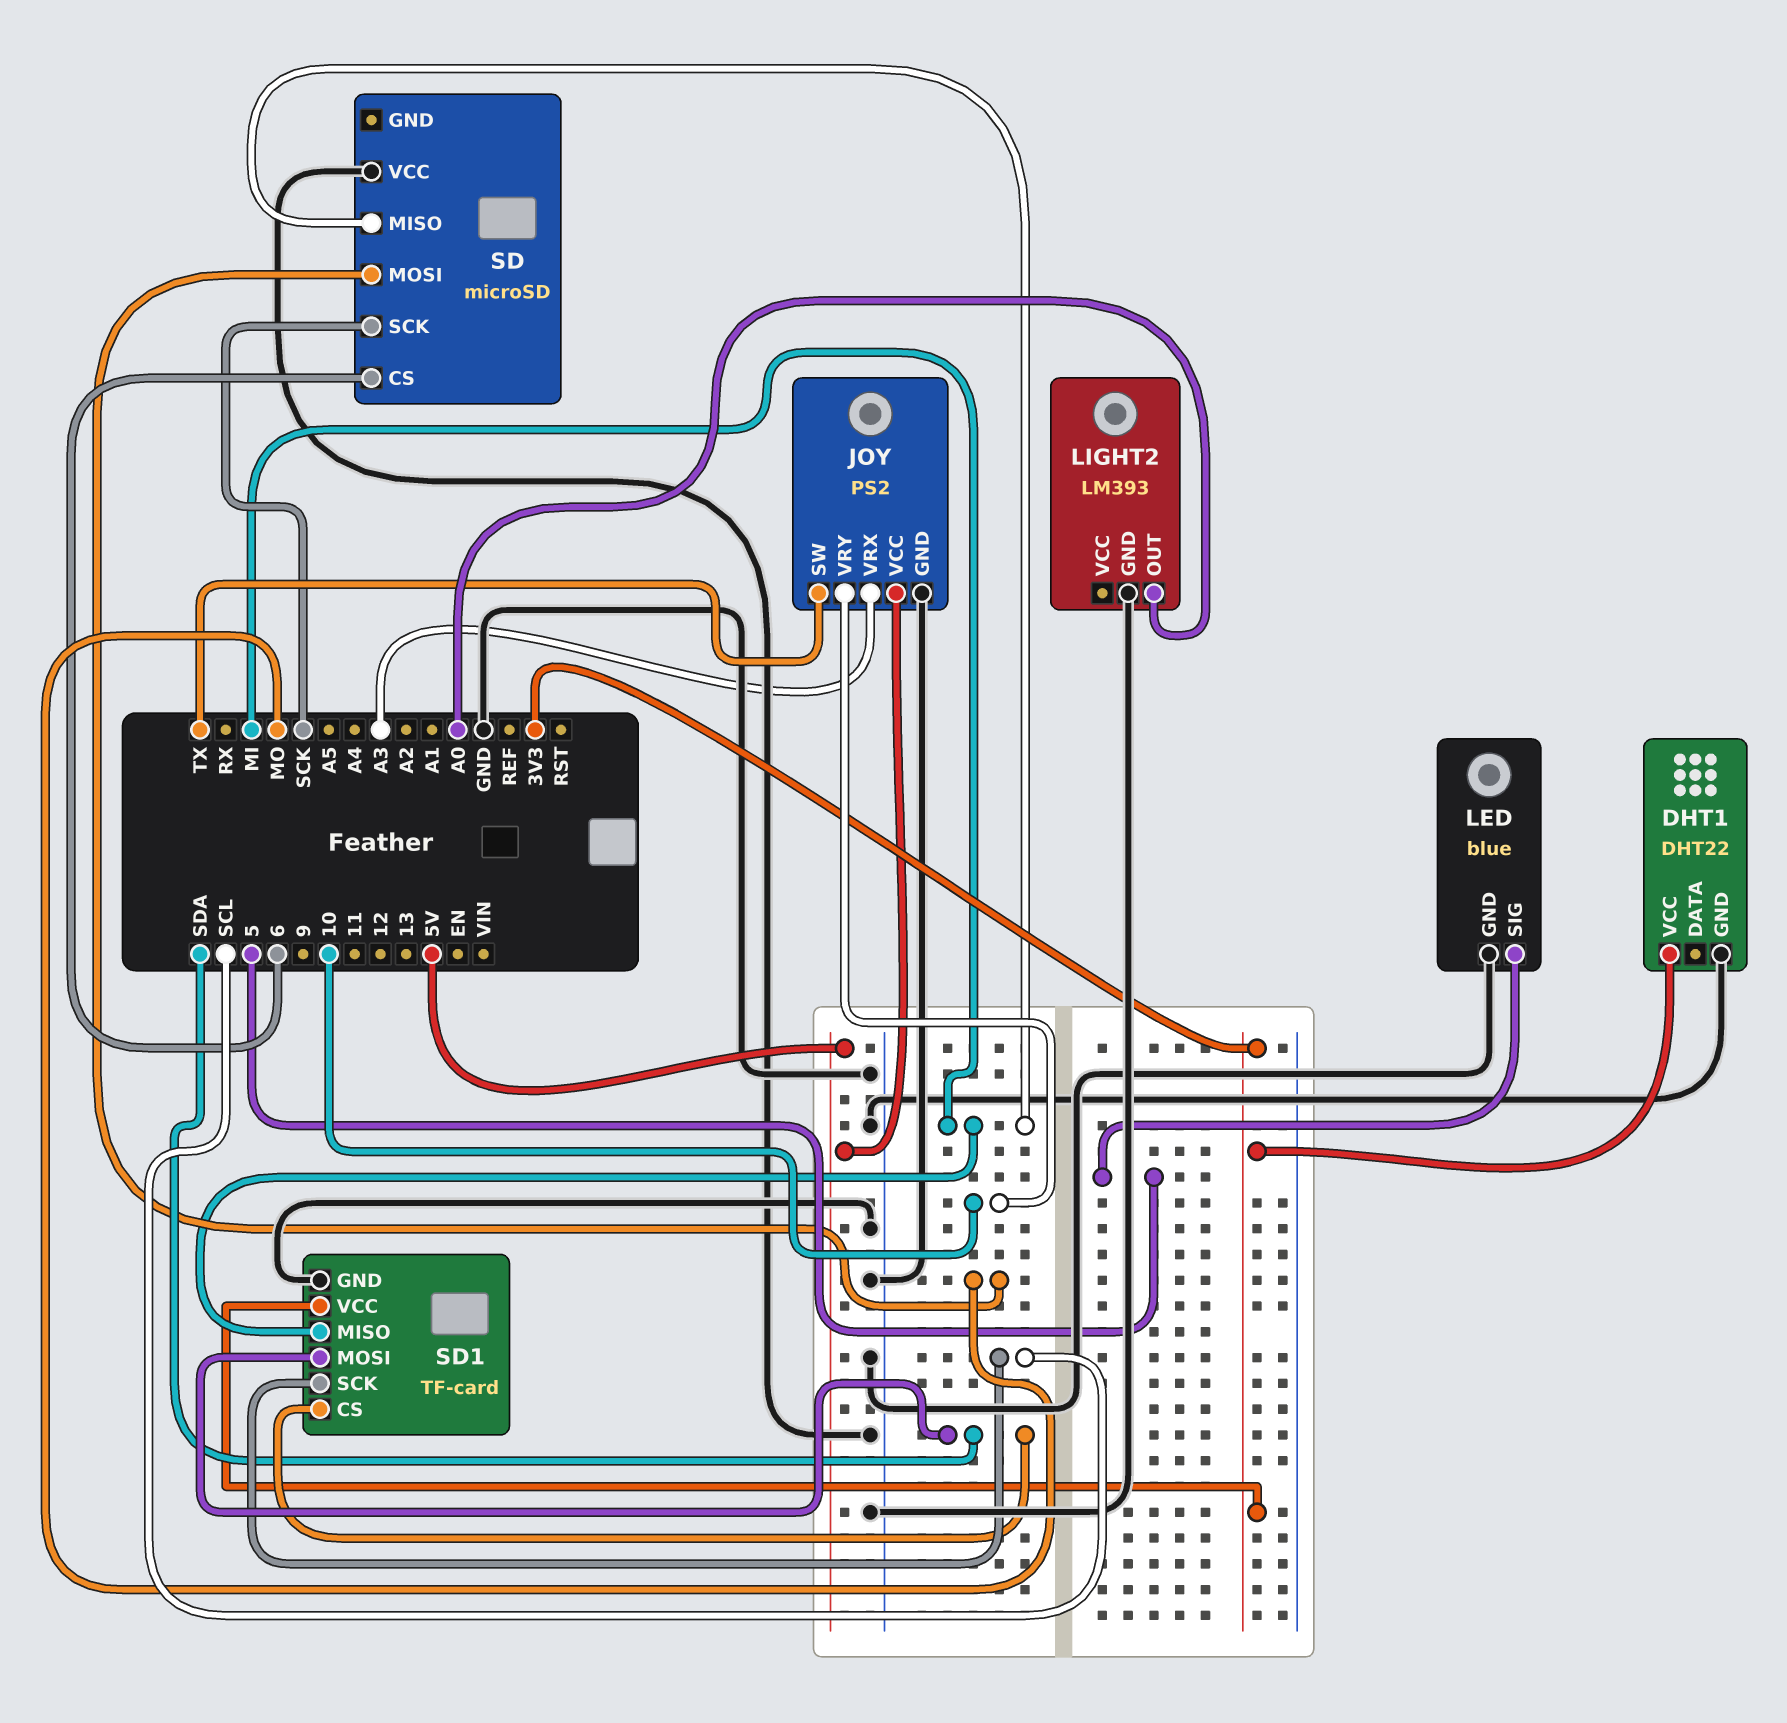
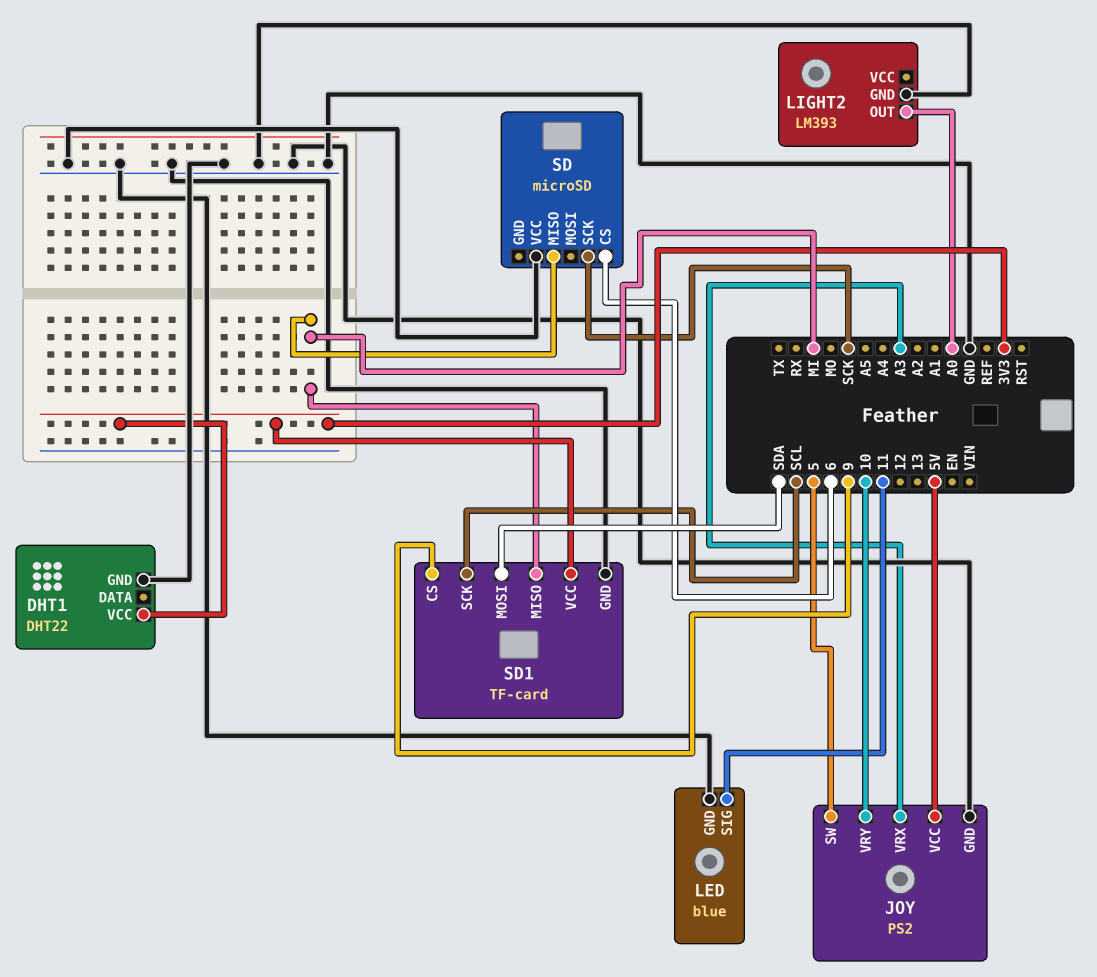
JOY pin SW: TX -> 5
LED pin SIG: 5 -> 11
SD pin MOSI: MO -> none
SD1 pin CS: SDA -> 9

